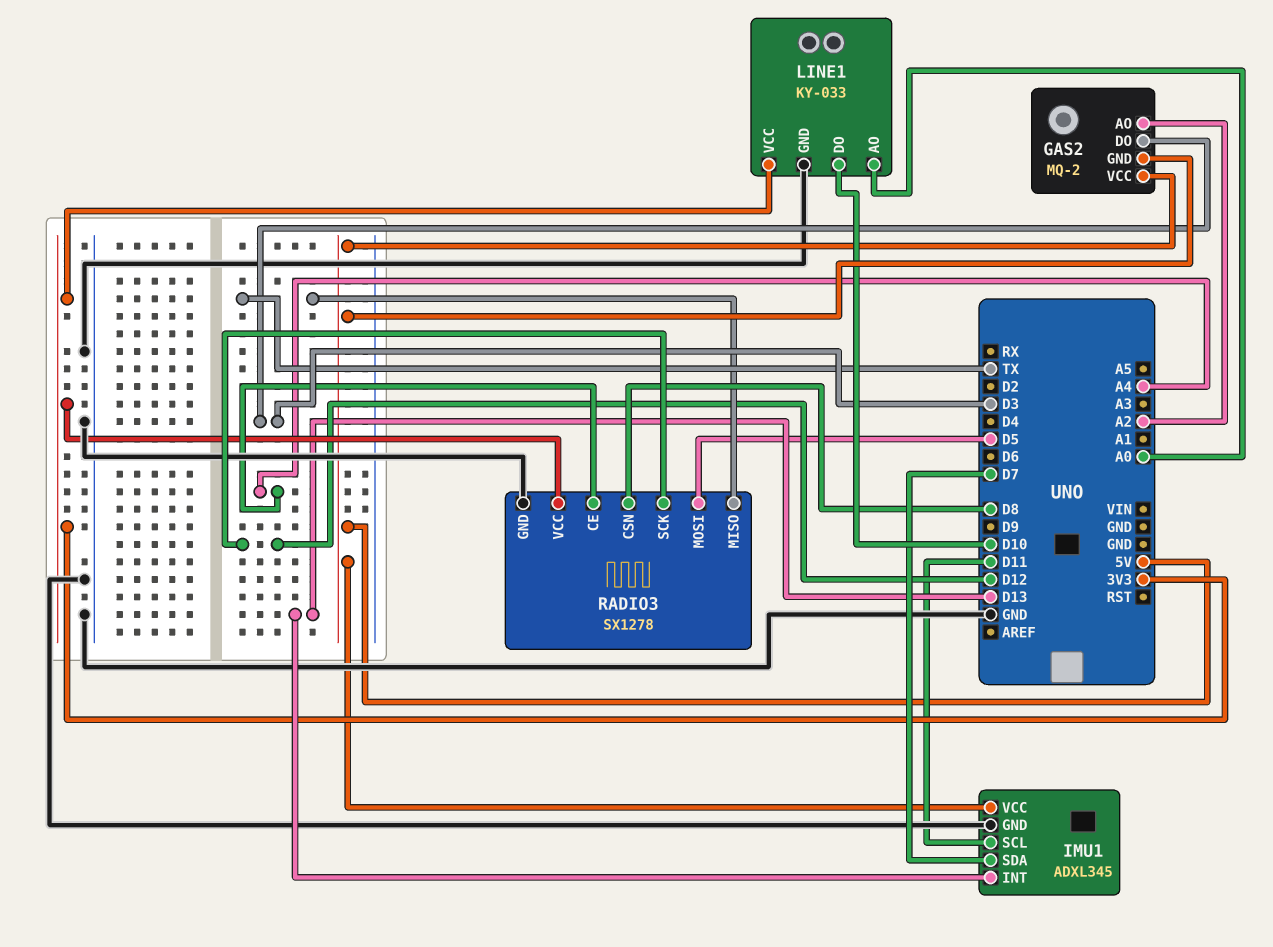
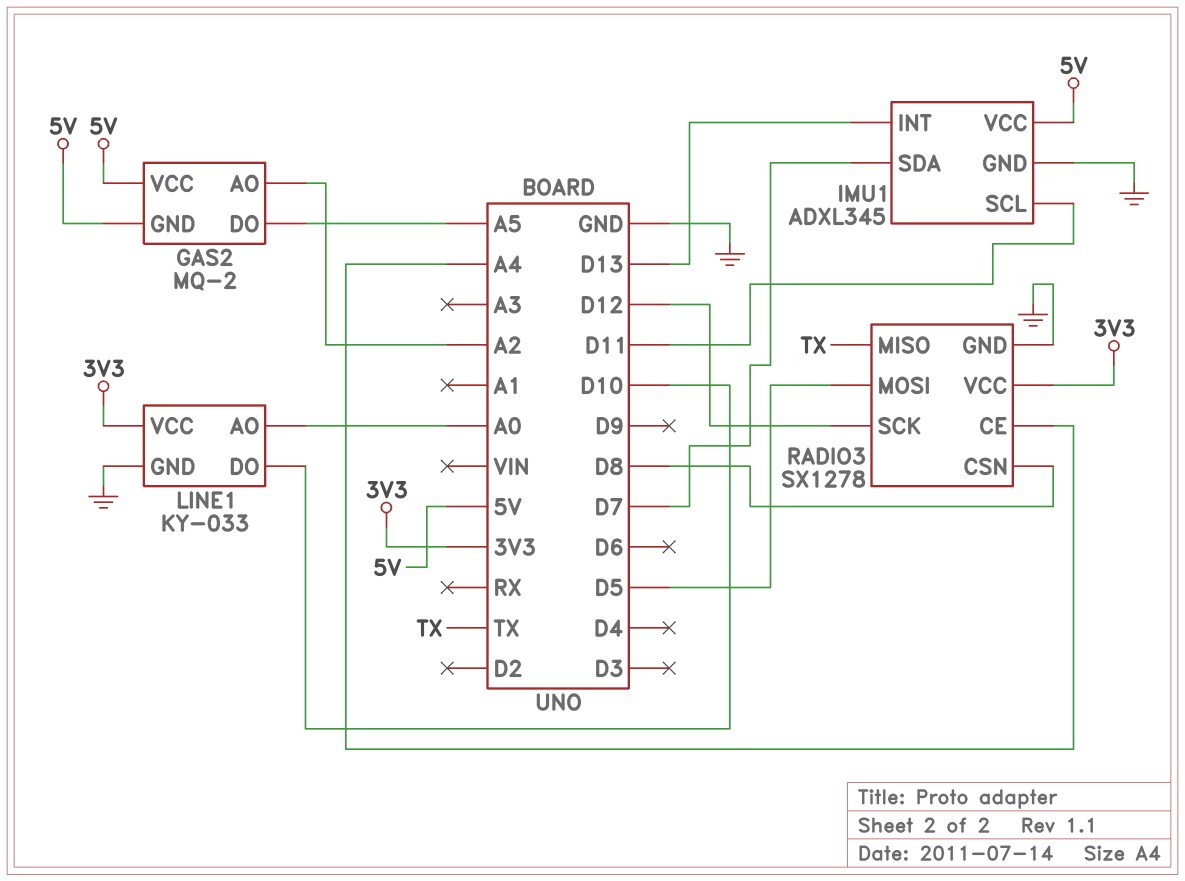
GAS2 pin DO: D3 -> A5

